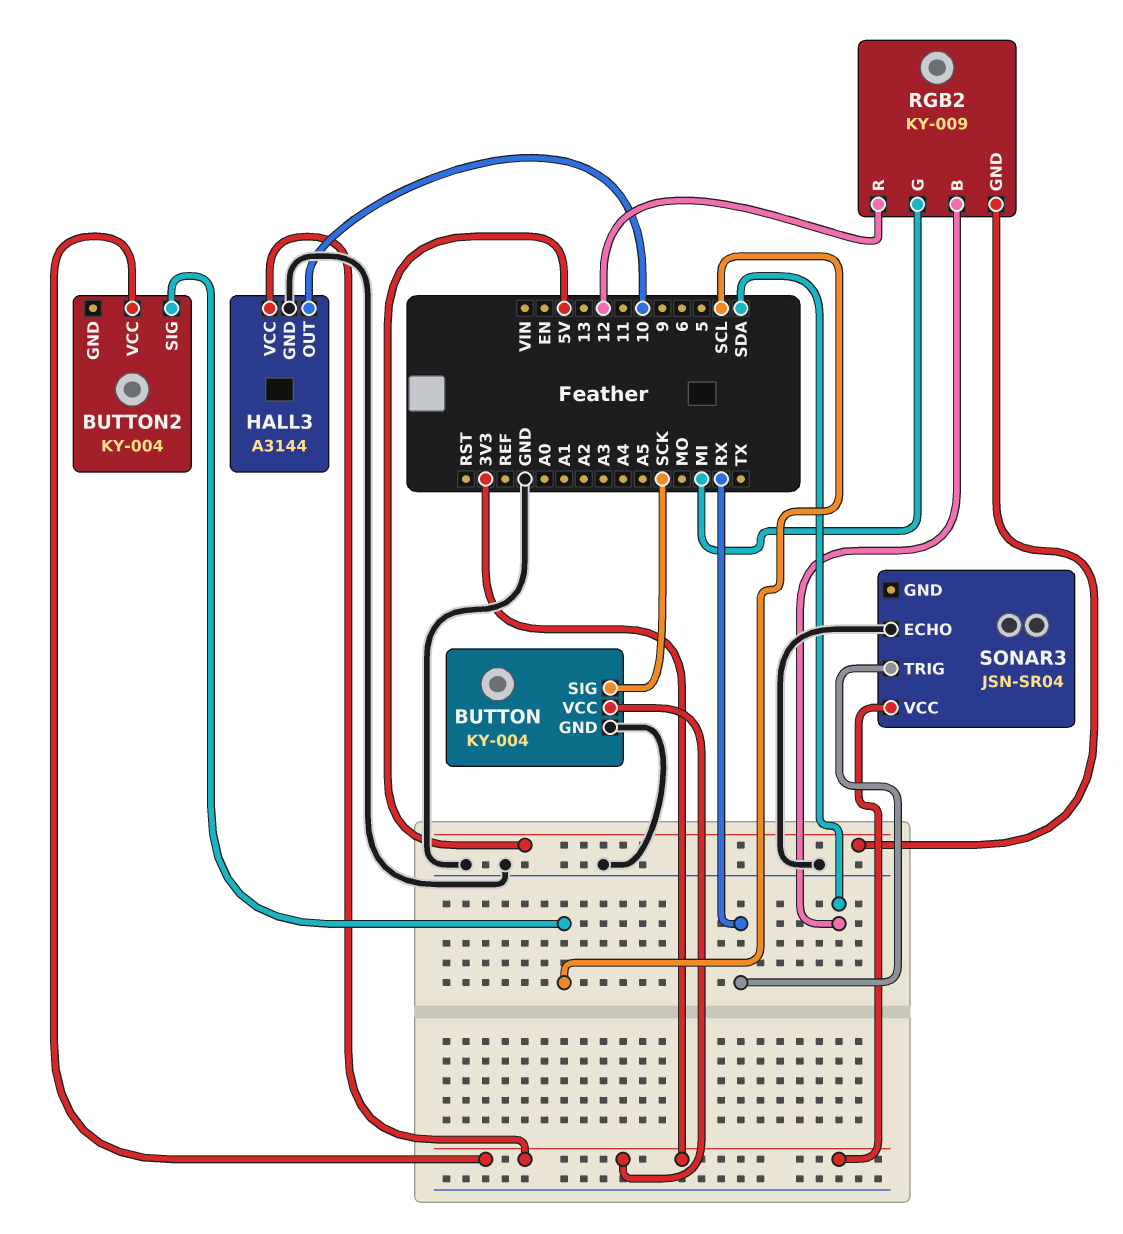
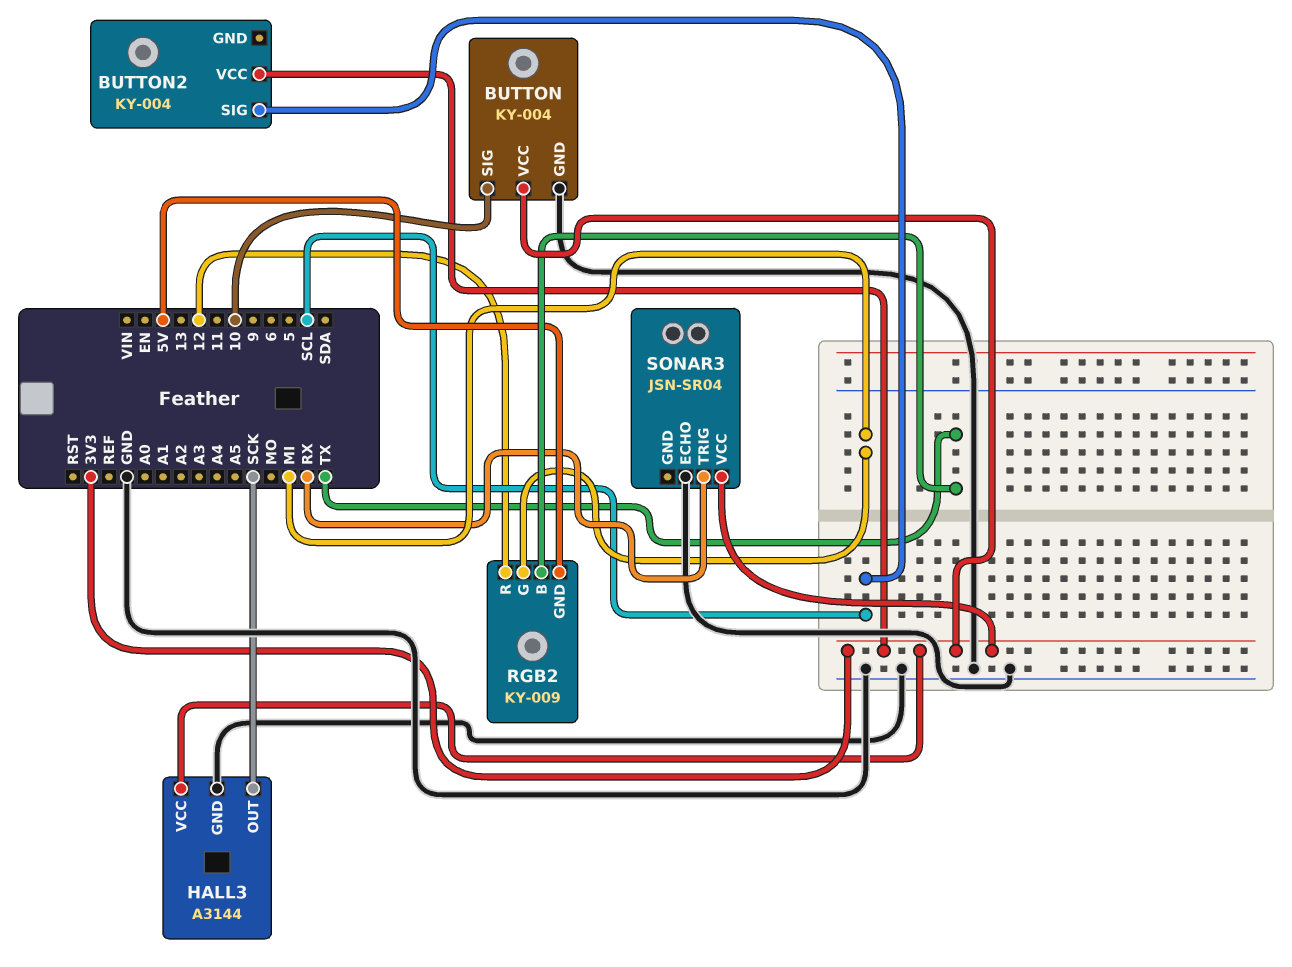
BUTTON pin SIG: SCK -> 10
HALL3 pin OUT: 10 -> SCK
RGB2 pin B: SDA -> TX

